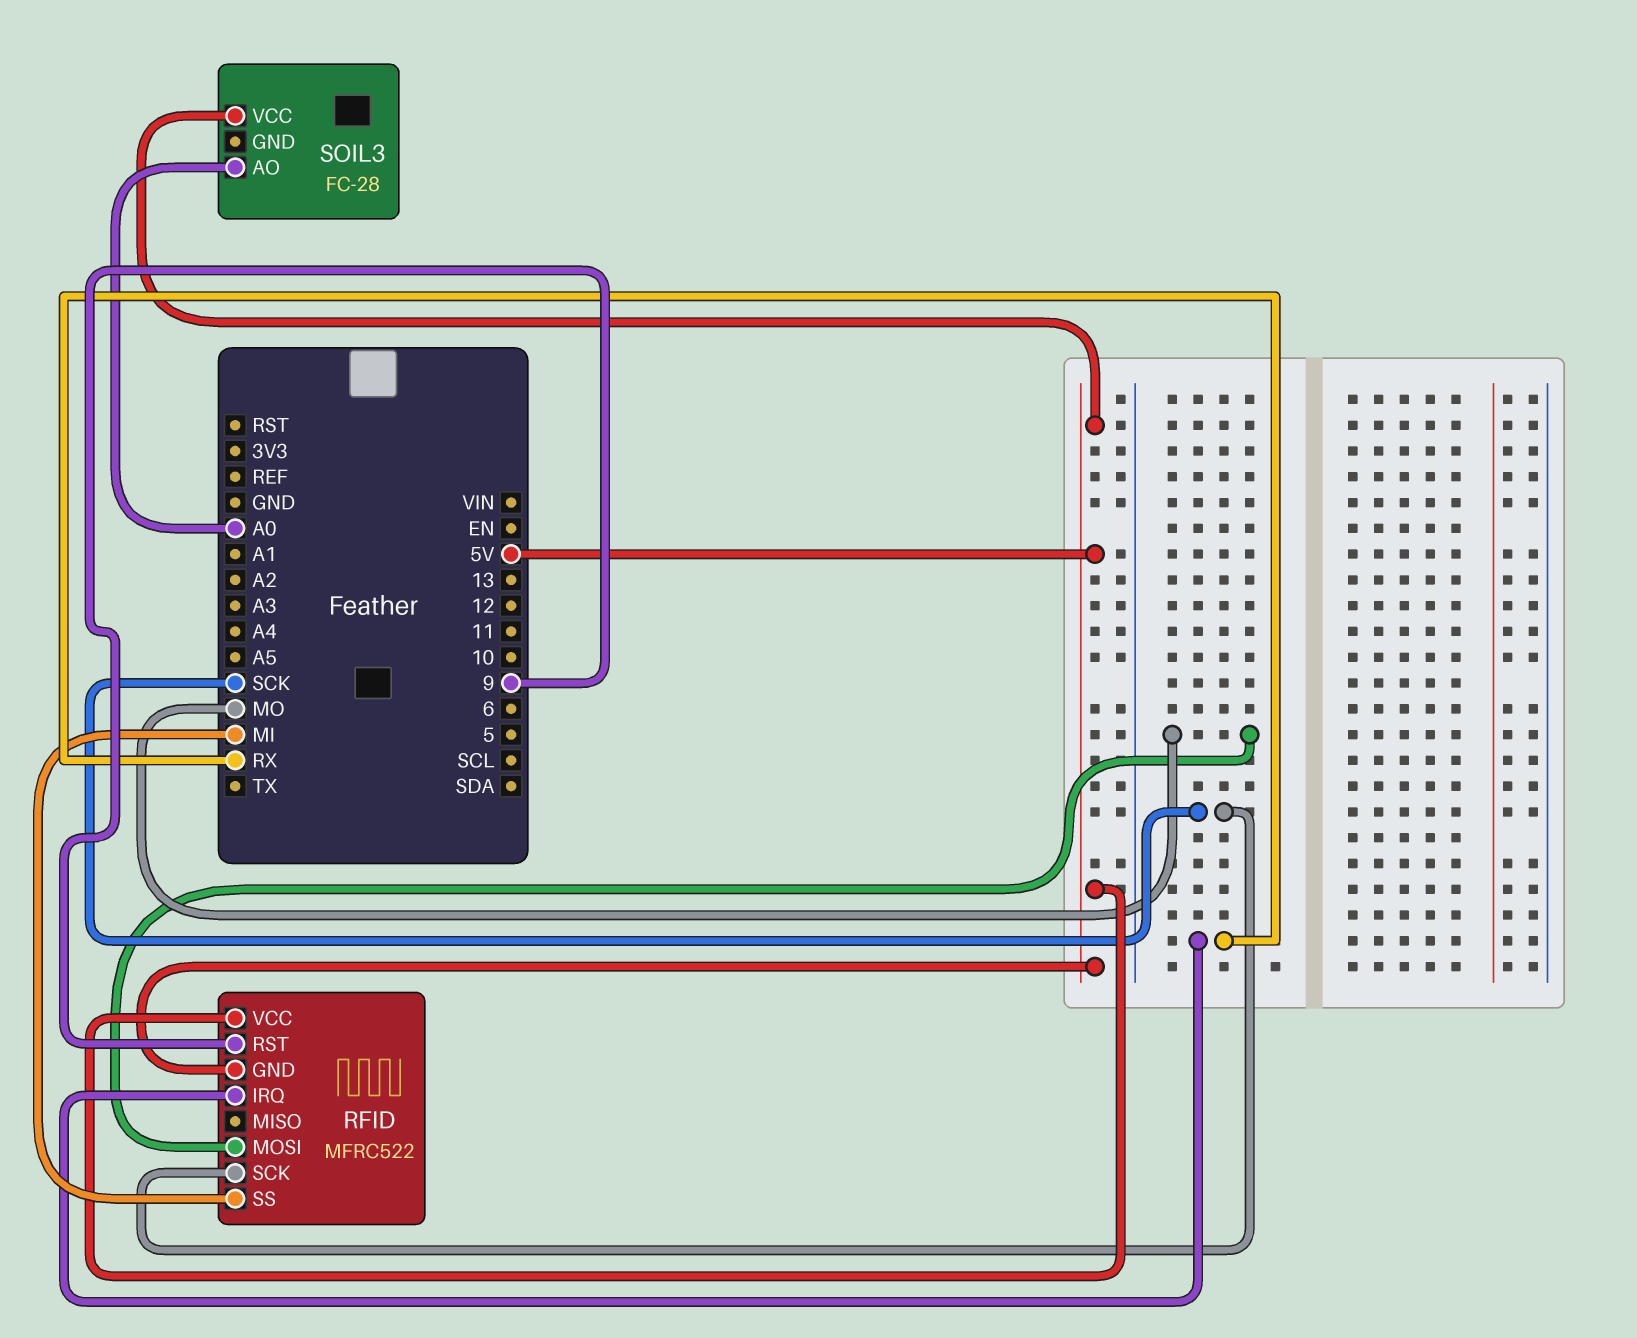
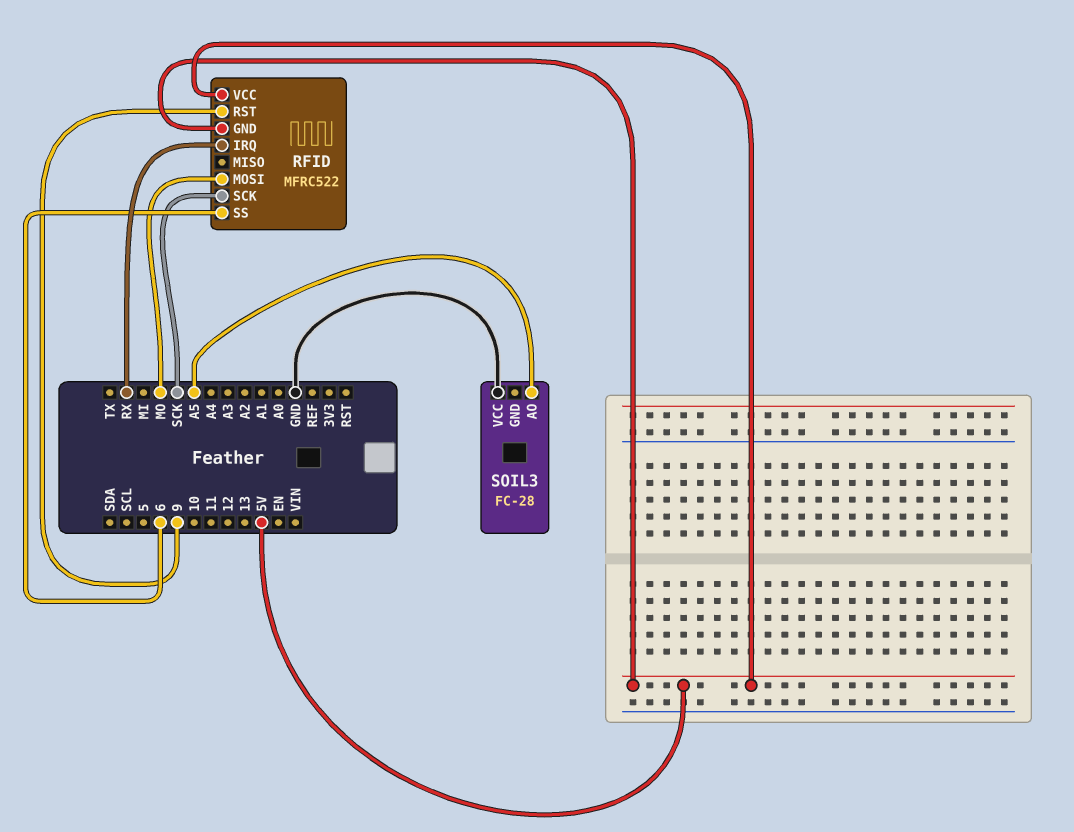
RFID pin SS: MI -> 6
SOIL3 pin AO: A0 -> A5
SOIL3 pin VCC: 5V -> GND

